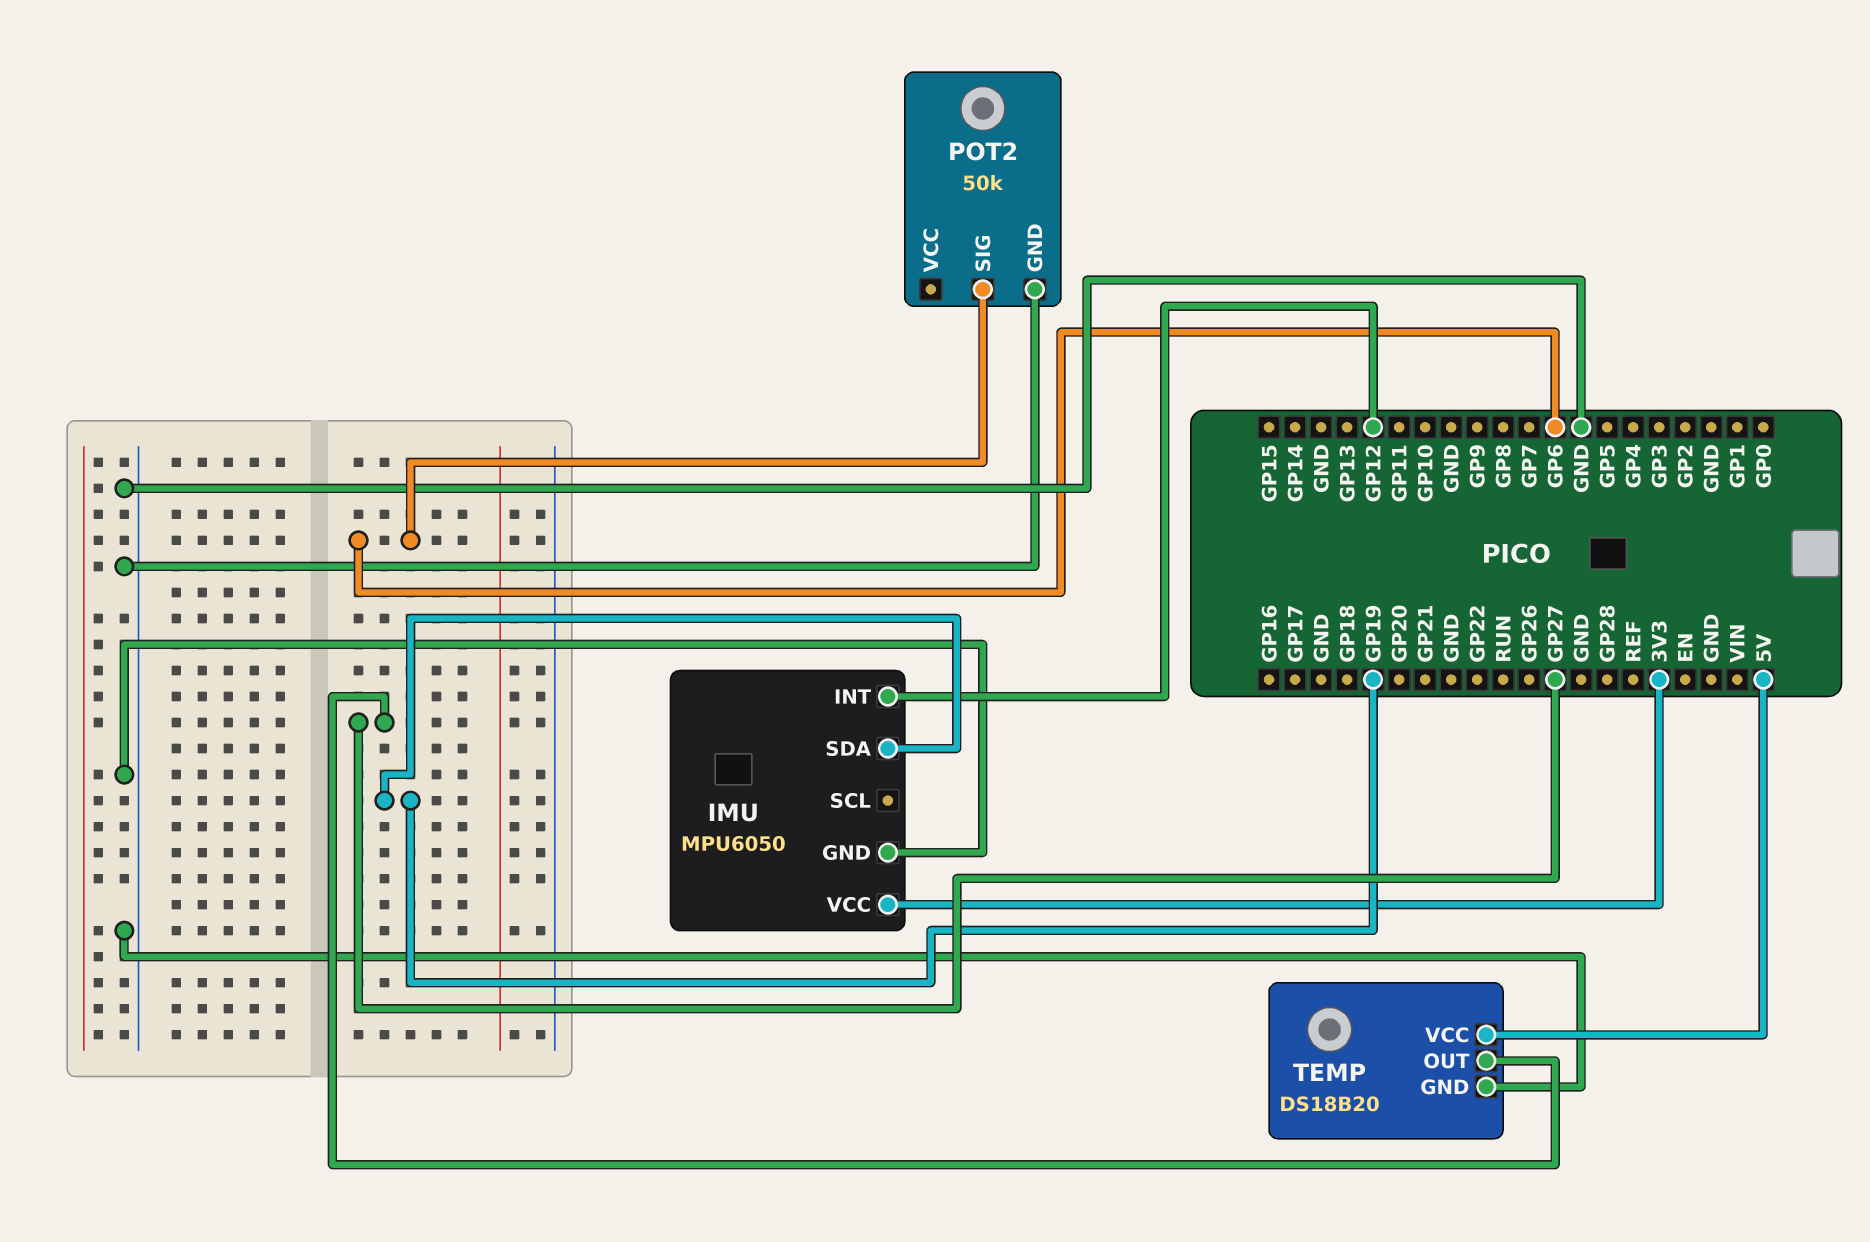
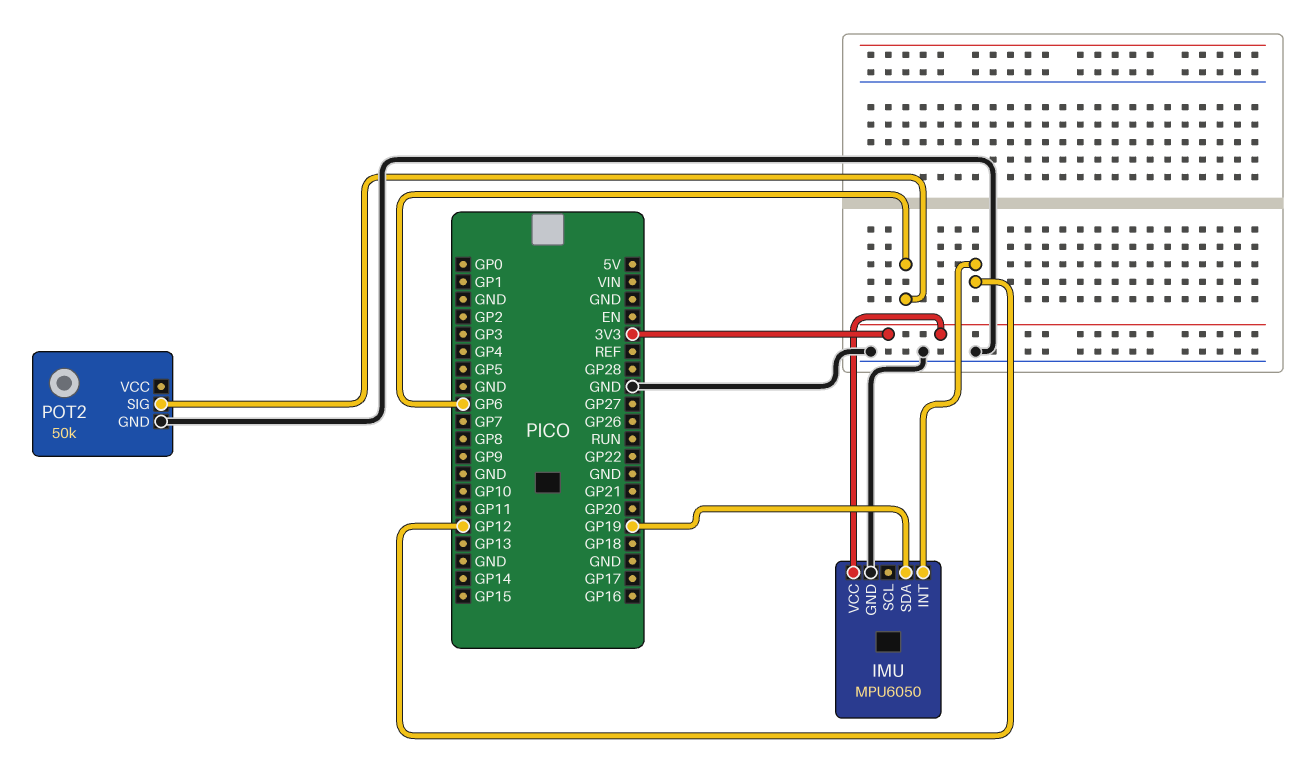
TEMP: DS18B20 -> none
TEMP pin GND: GND -> none
TEMP pin OUT: GP27 -> none
TEMP pin VCC: 5V -> none

